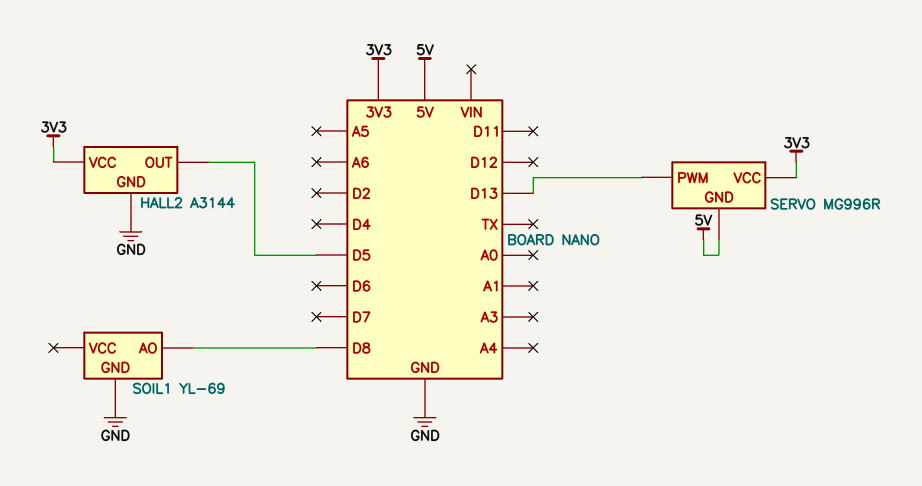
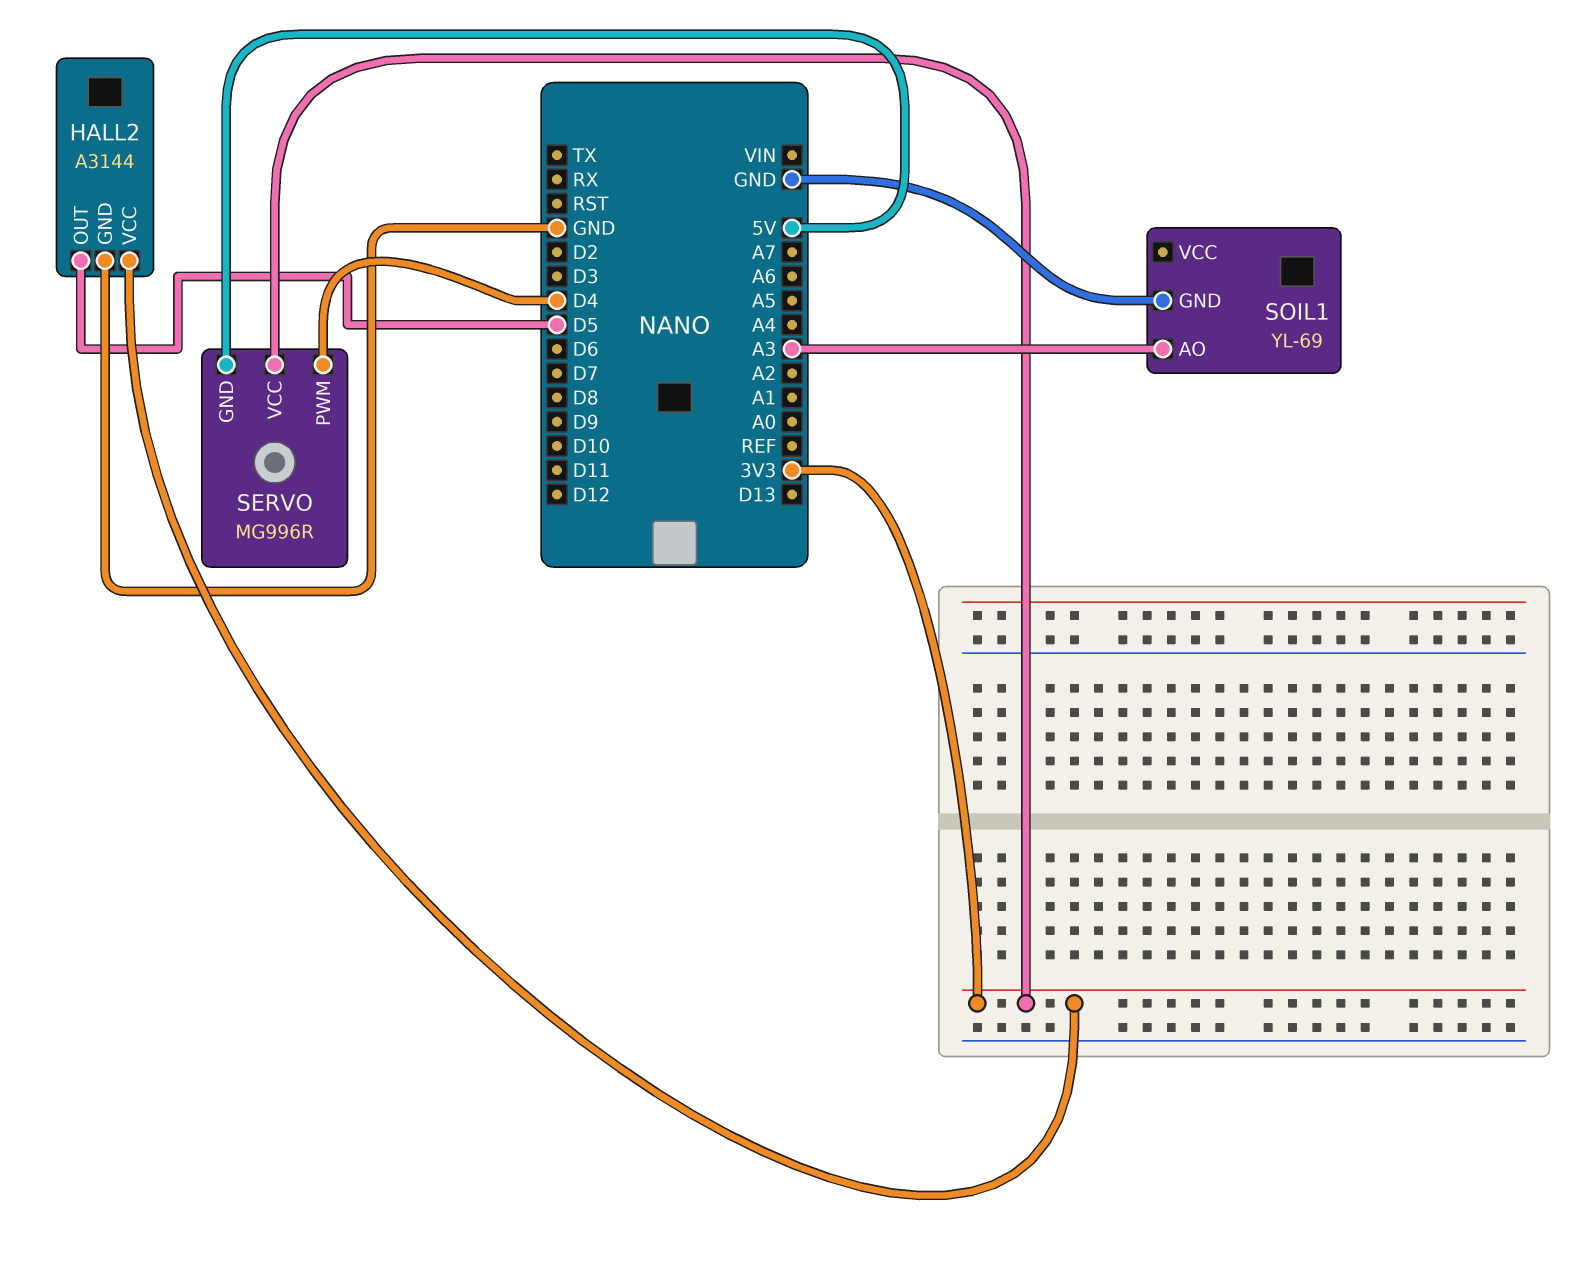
SERVO pin PWM: D13 -> D4
SOIL1 pin AO: D8 -> A3

